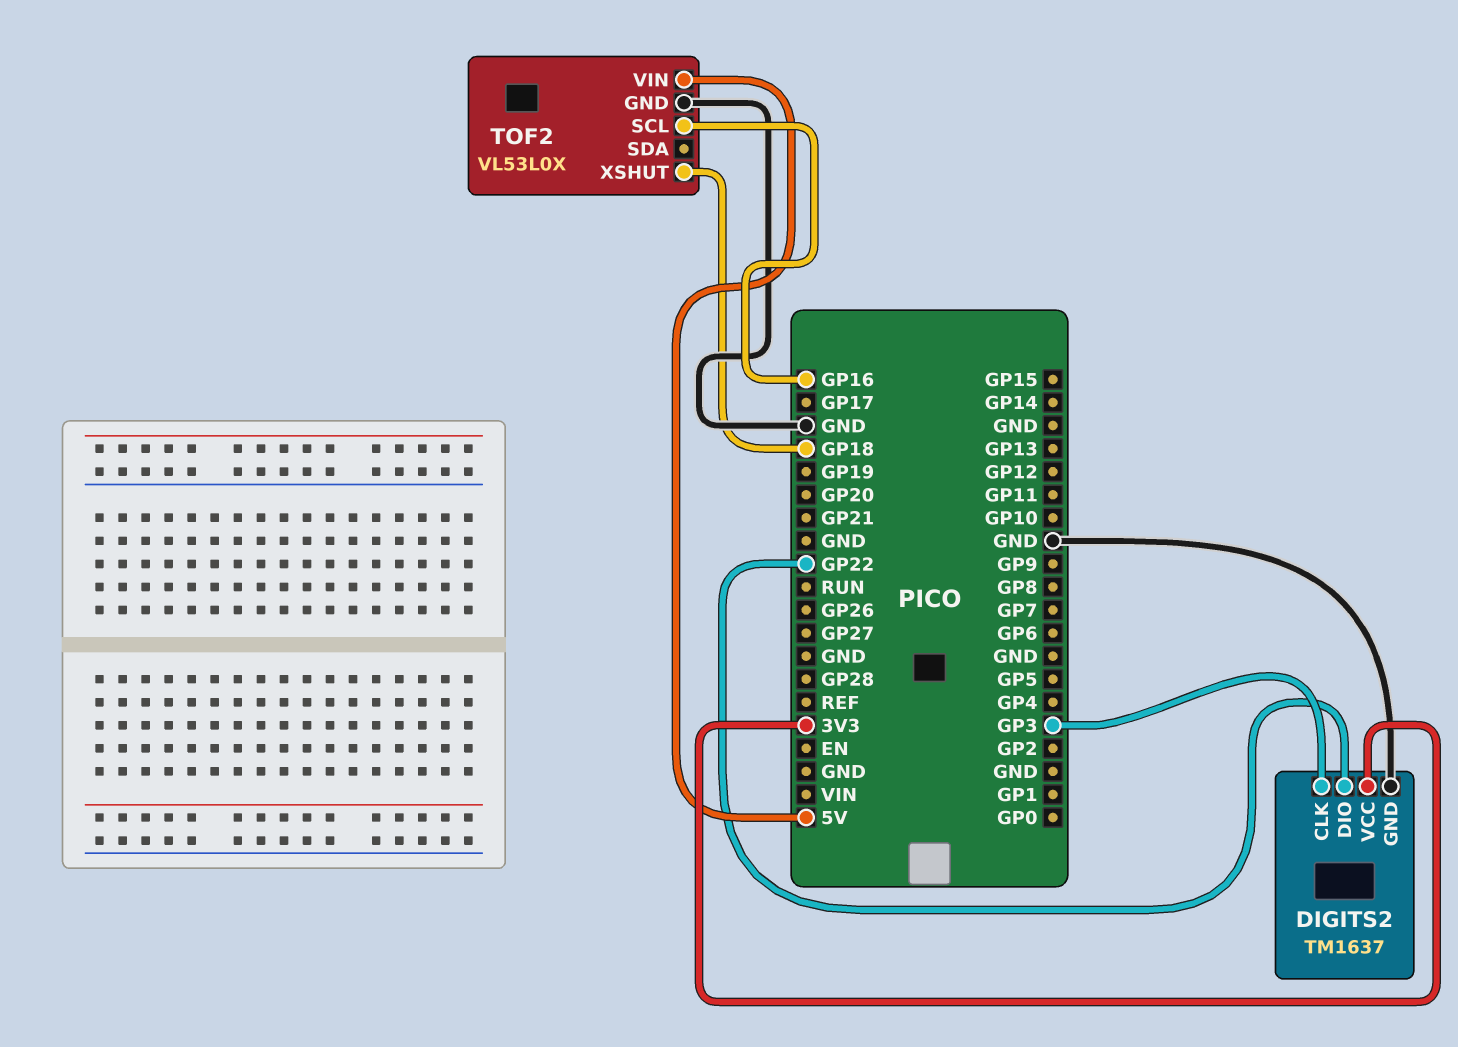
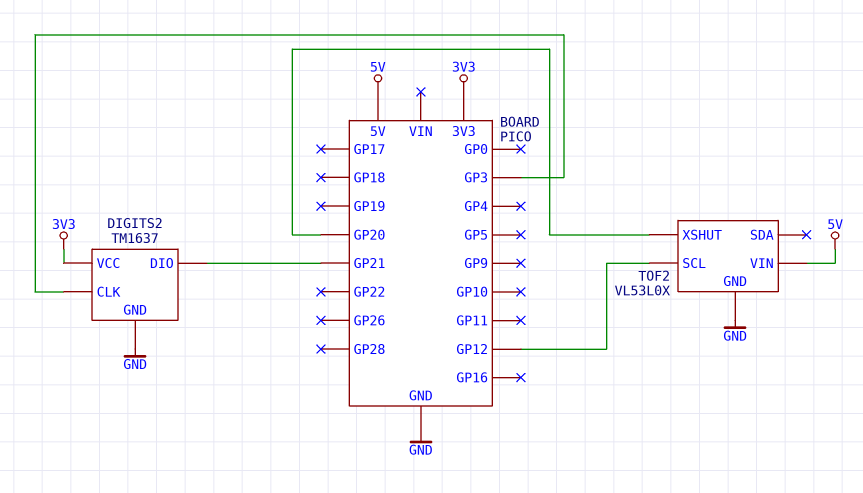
DIGITS2 pin DIO: GP22 -> GP21
TOF2 pin SCL: GP16 -> GP12
TOF2 pin XSHUT: GP18 -> GP20

